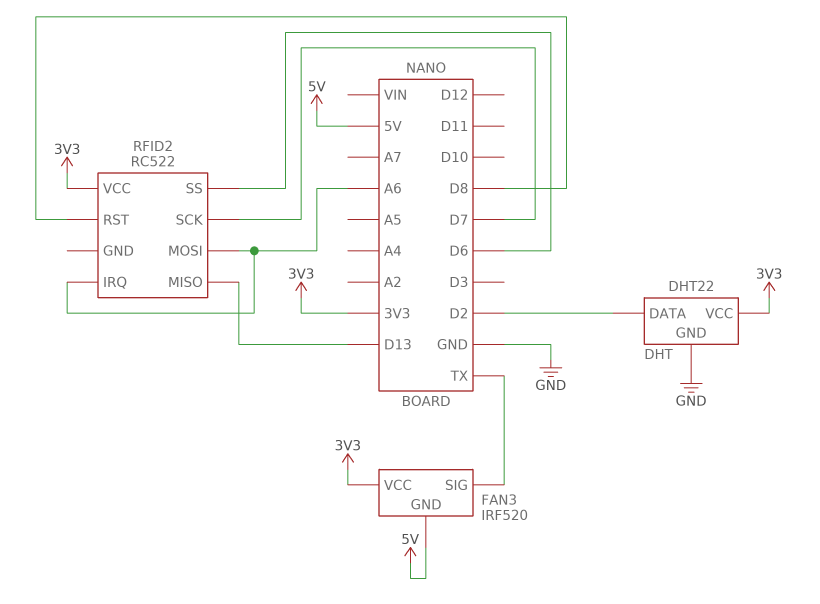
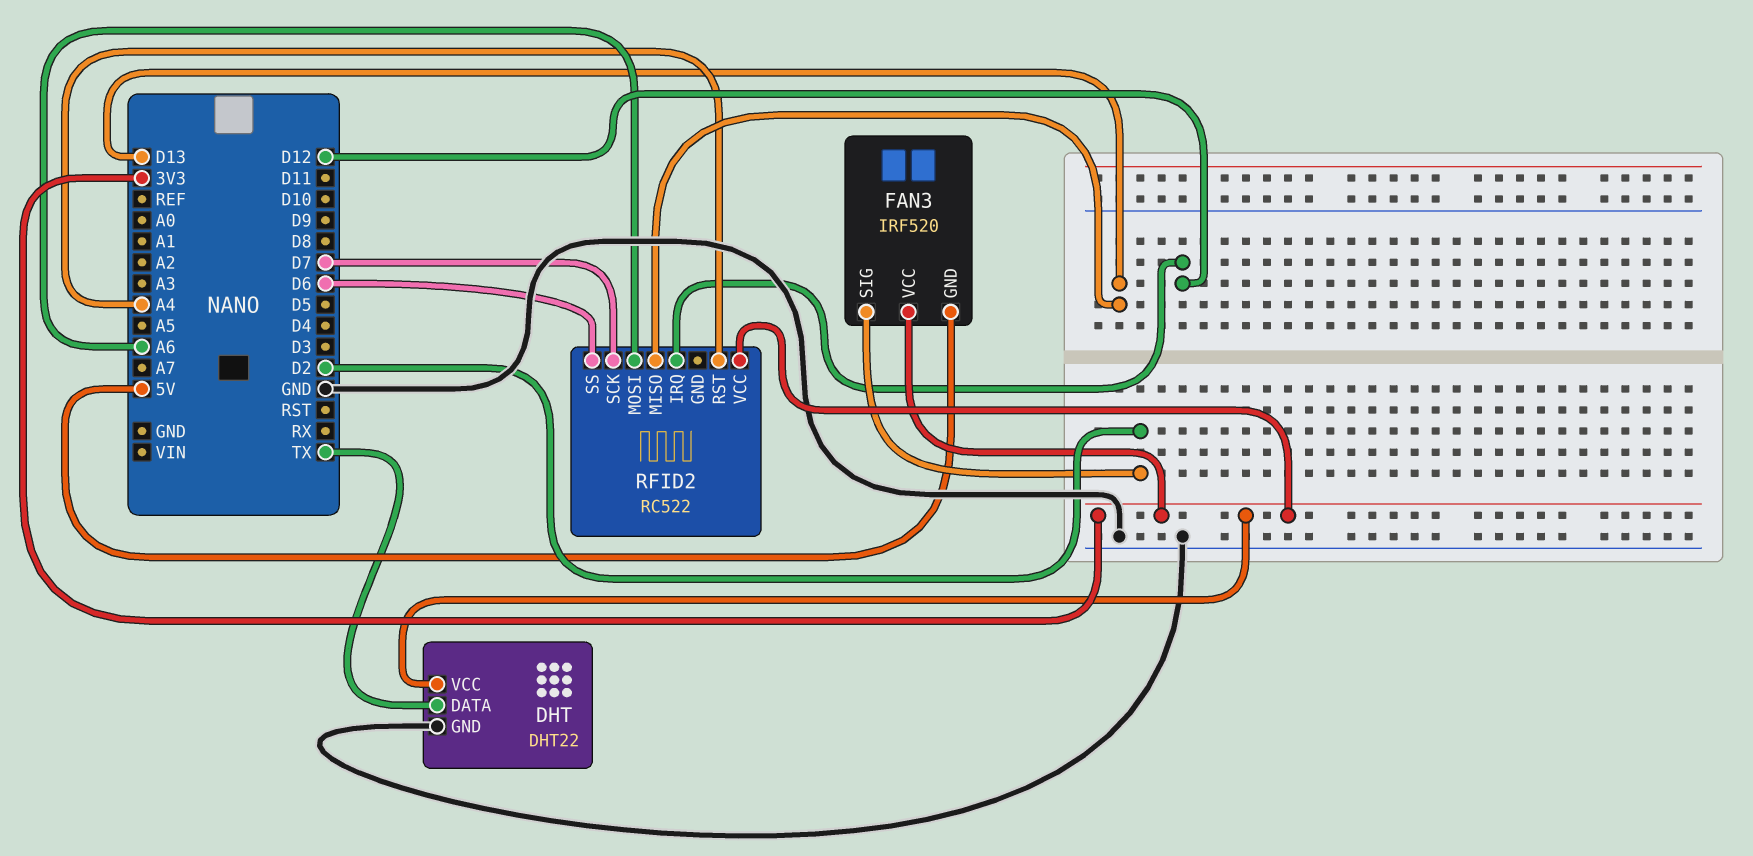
DHT pin DATA: D2 -> TX
FAN3 pin SIG: TX -> D2
RFID2 pin IRQ: A6 -> D12
RFID2 pin RST: D8 -> A4

